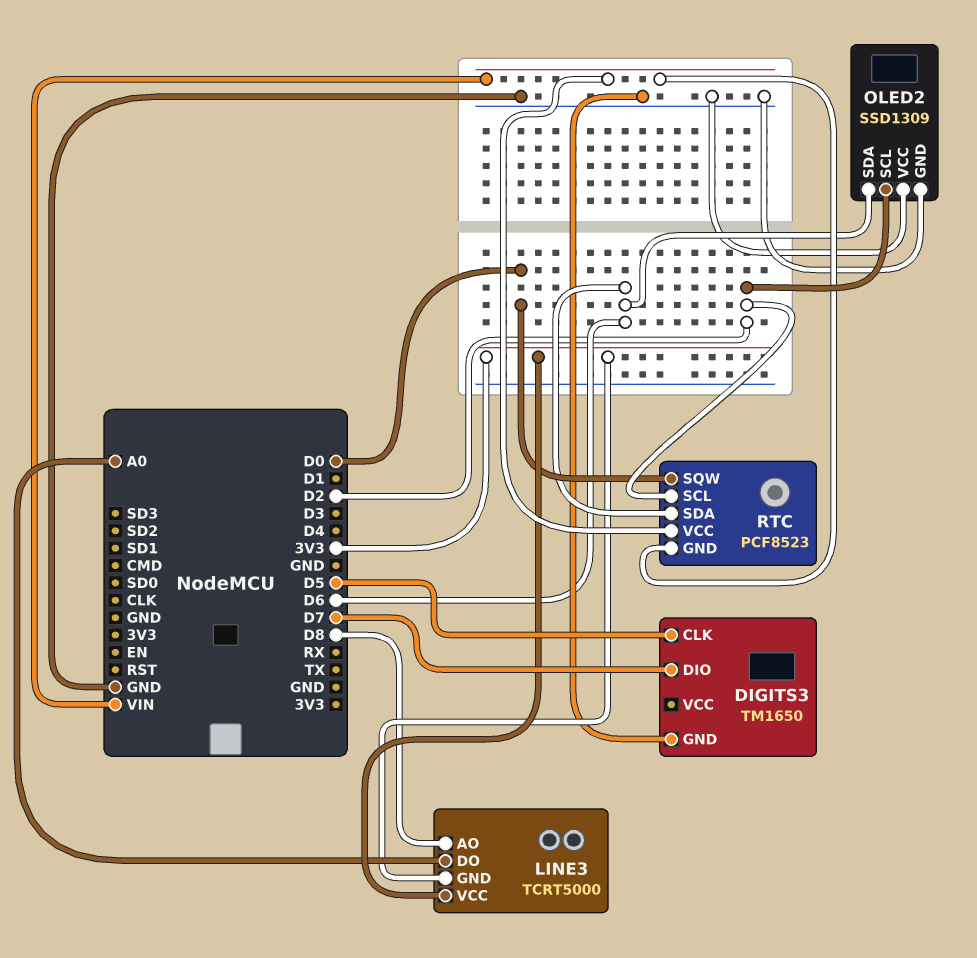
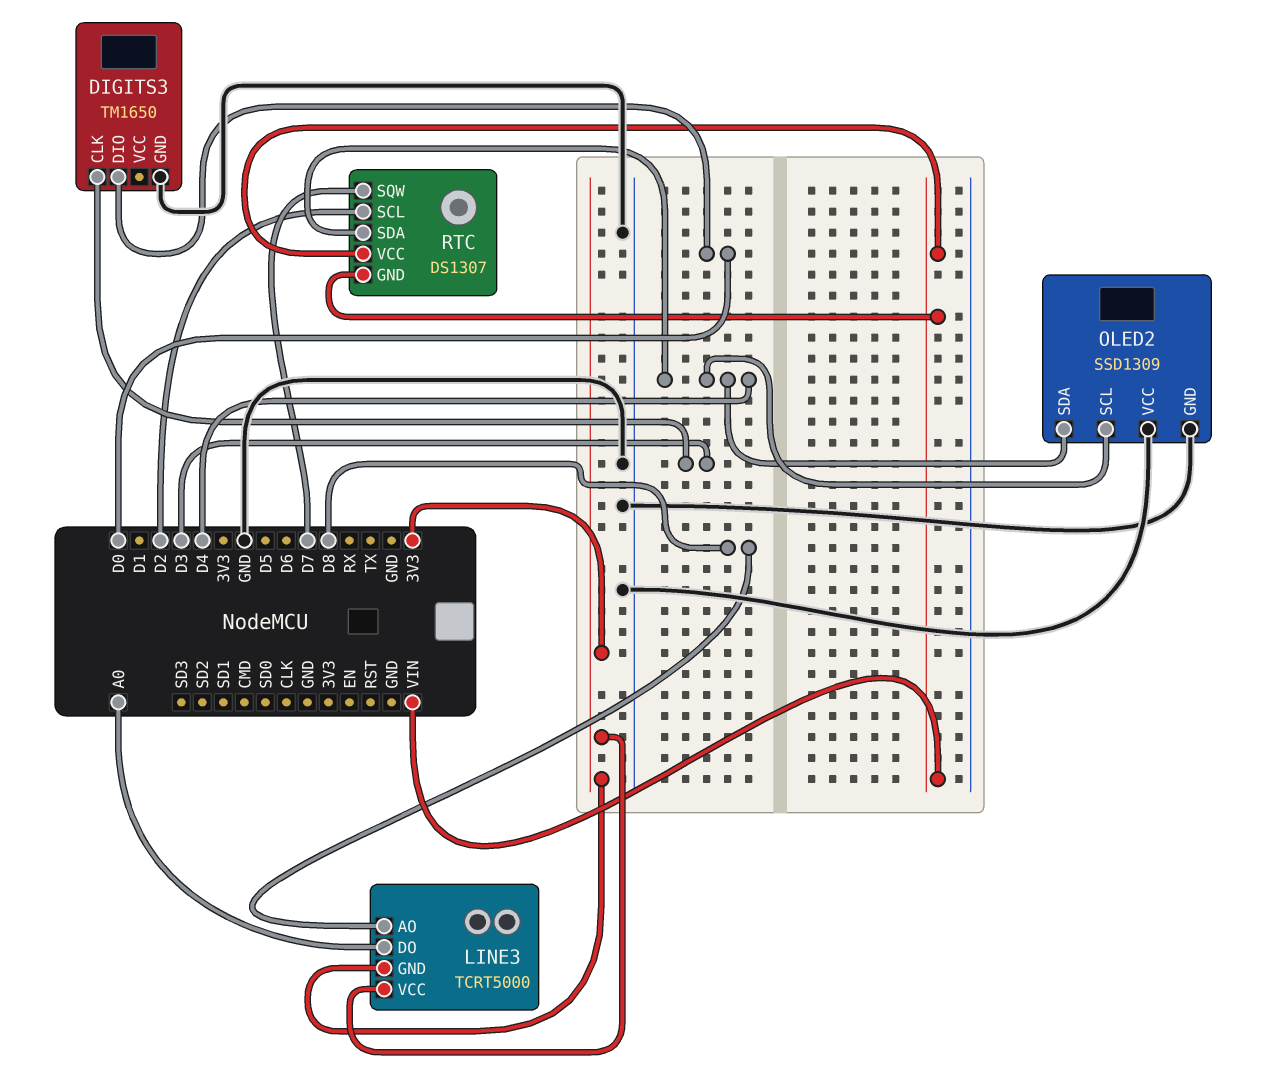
DIGITS3 pin CLK: D5 -> D3
DIGITS3 pin DIO: D7 -> D0
OLED2 pin SCL: D2 -> D4
OLED2 pin SDA: D6 -> D4
RTC: PCF8523 -> DS1307
RTC pin SDA: D6 -> D4
RTC pin SQW: D0 -> D7

